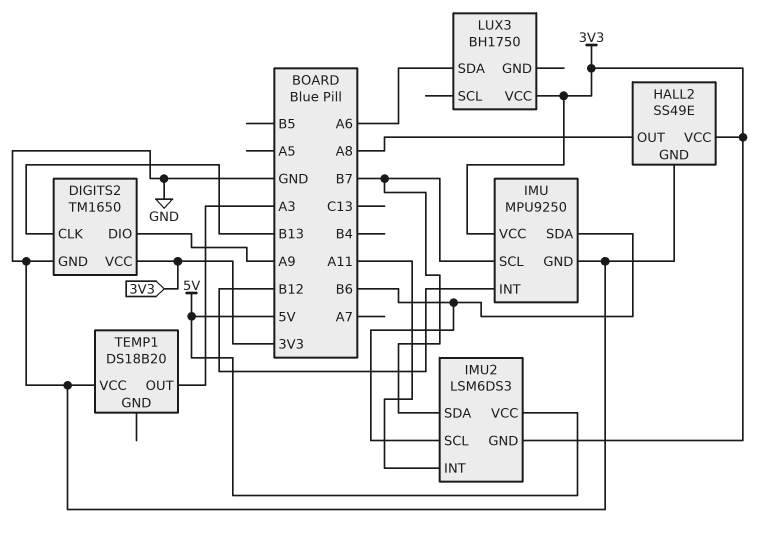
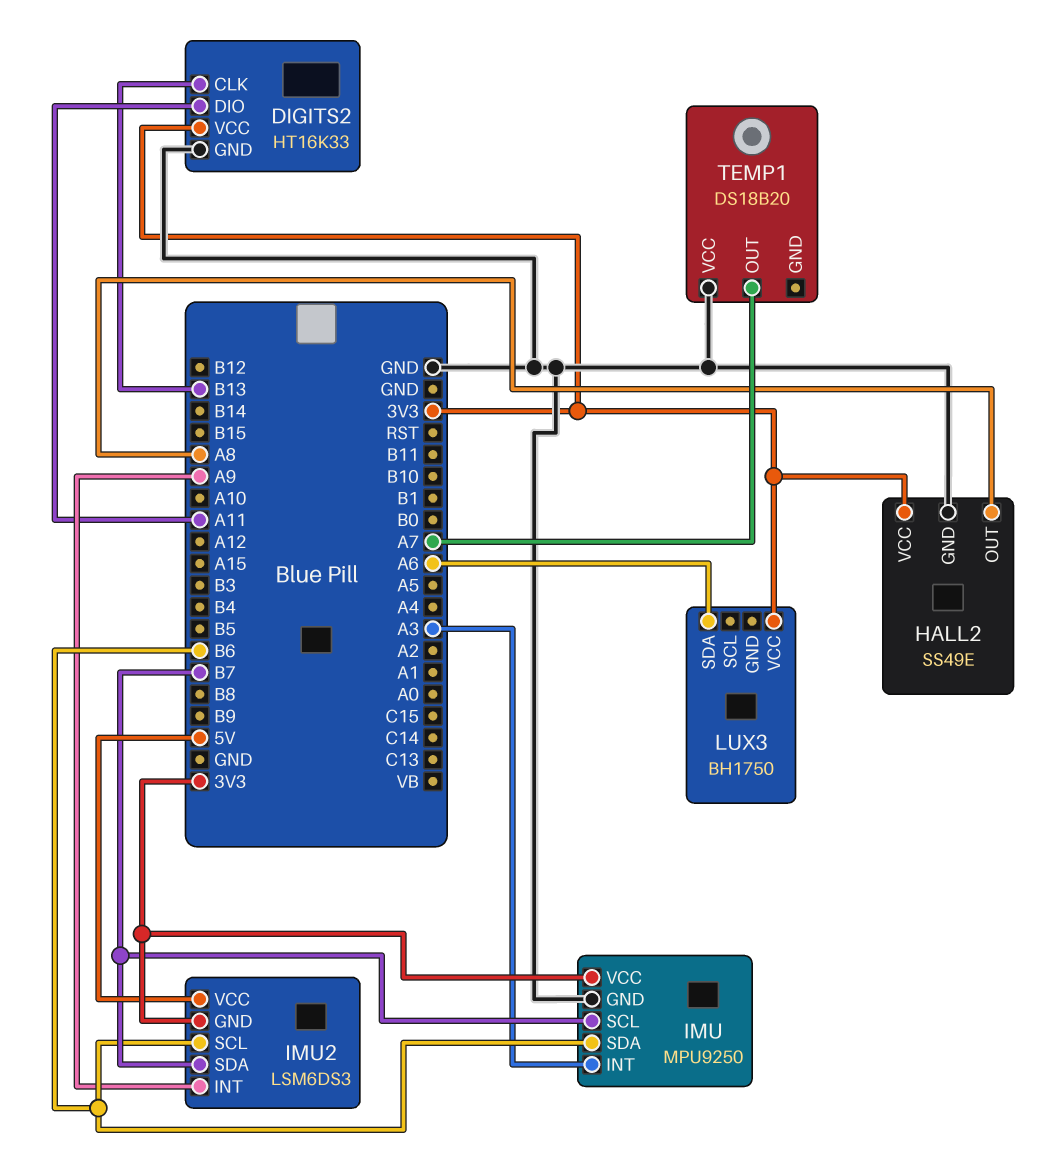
DIGITS2: TM1650 -> HT16K33
DIGITS2 pin DIO: A9 -> A11
IMU pin INT: B12 -> A3
IMU2 pin INT: A11 -> A9
TEMP1 pin OUT: A3 -> A7

